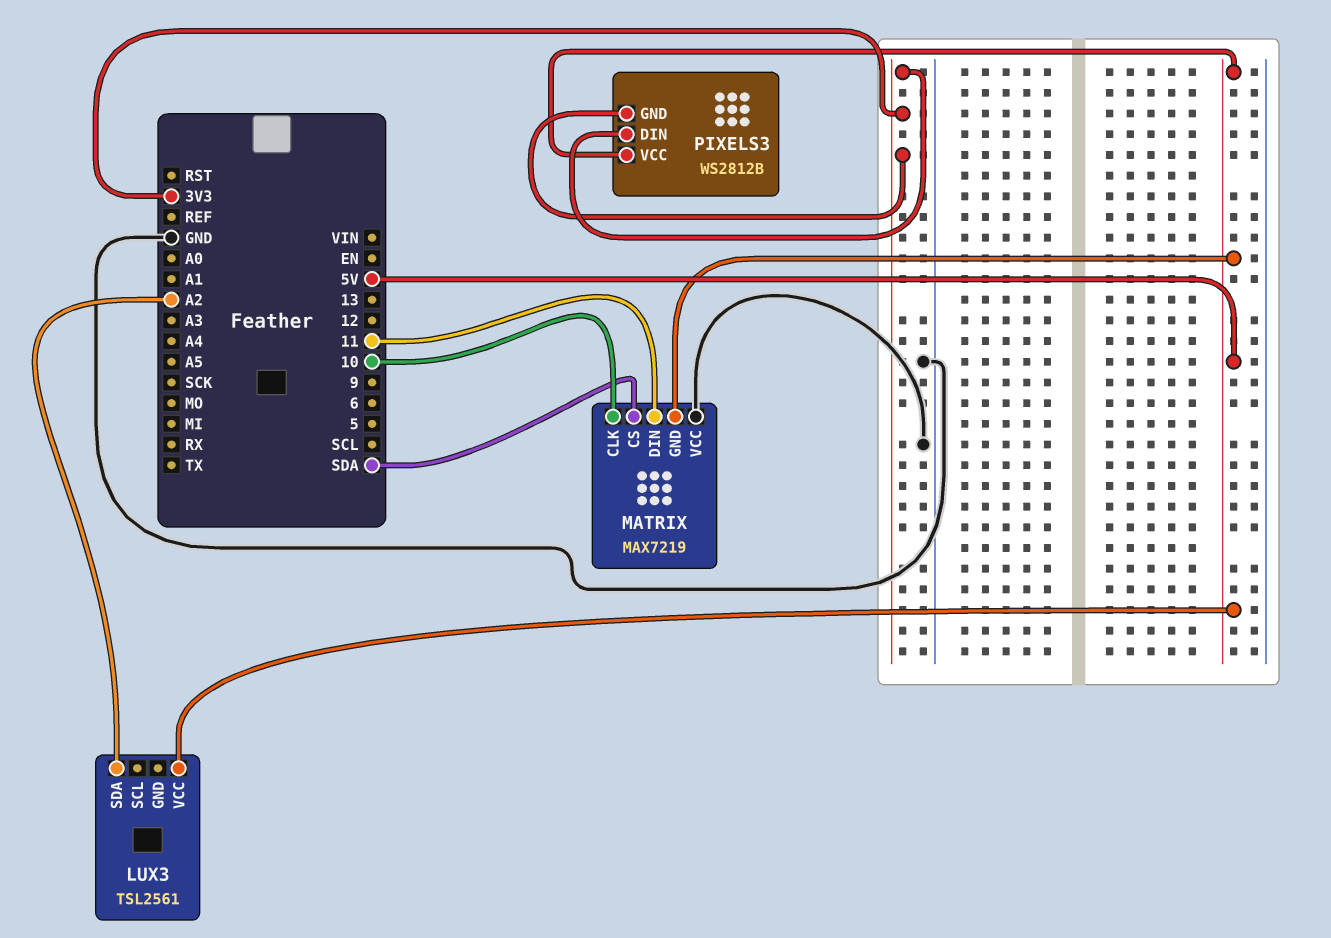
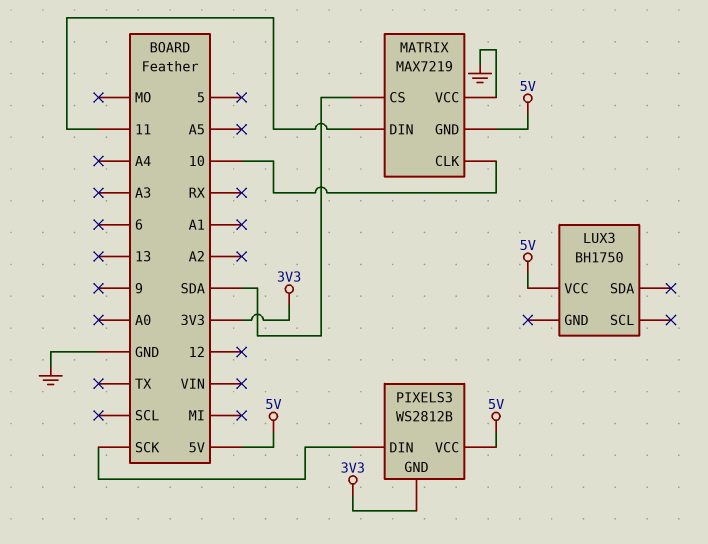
LUX3: TSL2561 -> BH1750
LUX3 pin SDA: A2 -> none
PIXELS3 pin DIN: 3V3 -> SCK

